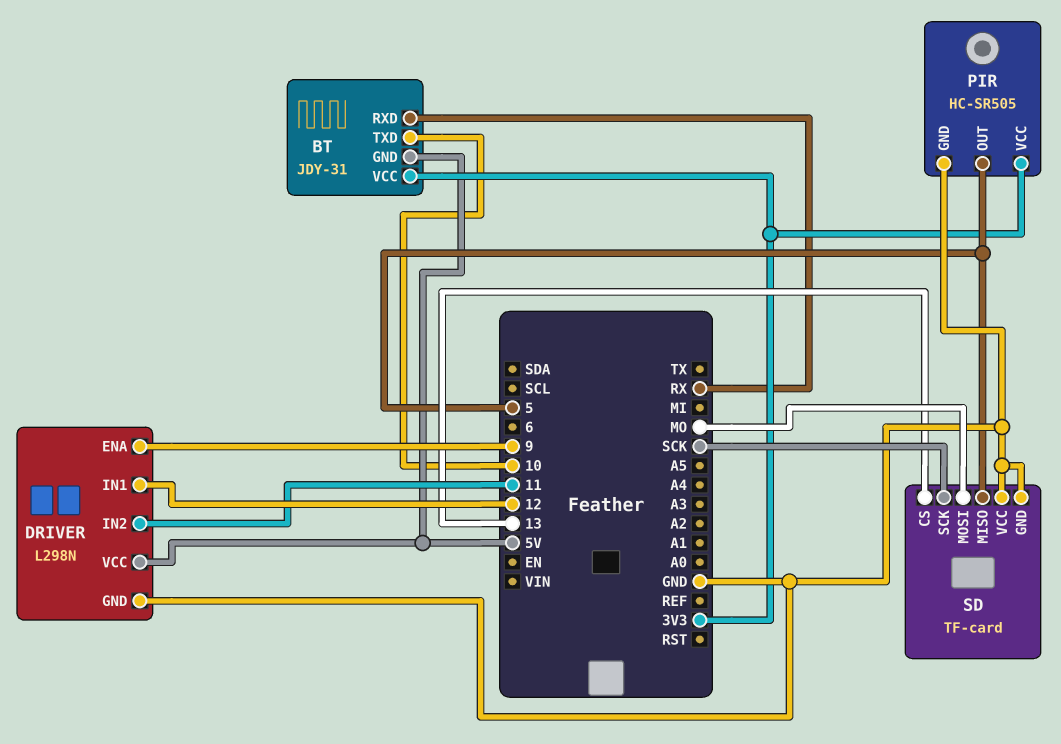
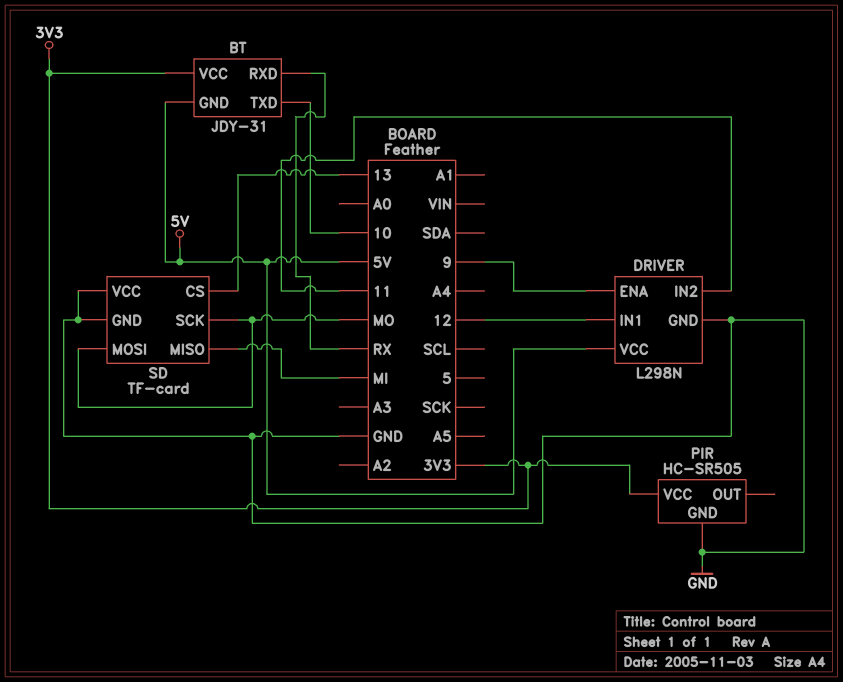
PIR pin OUT: 5 -> none
SD pin MISO: 5 -> MI
SD pin SCK: SCK -> MO

